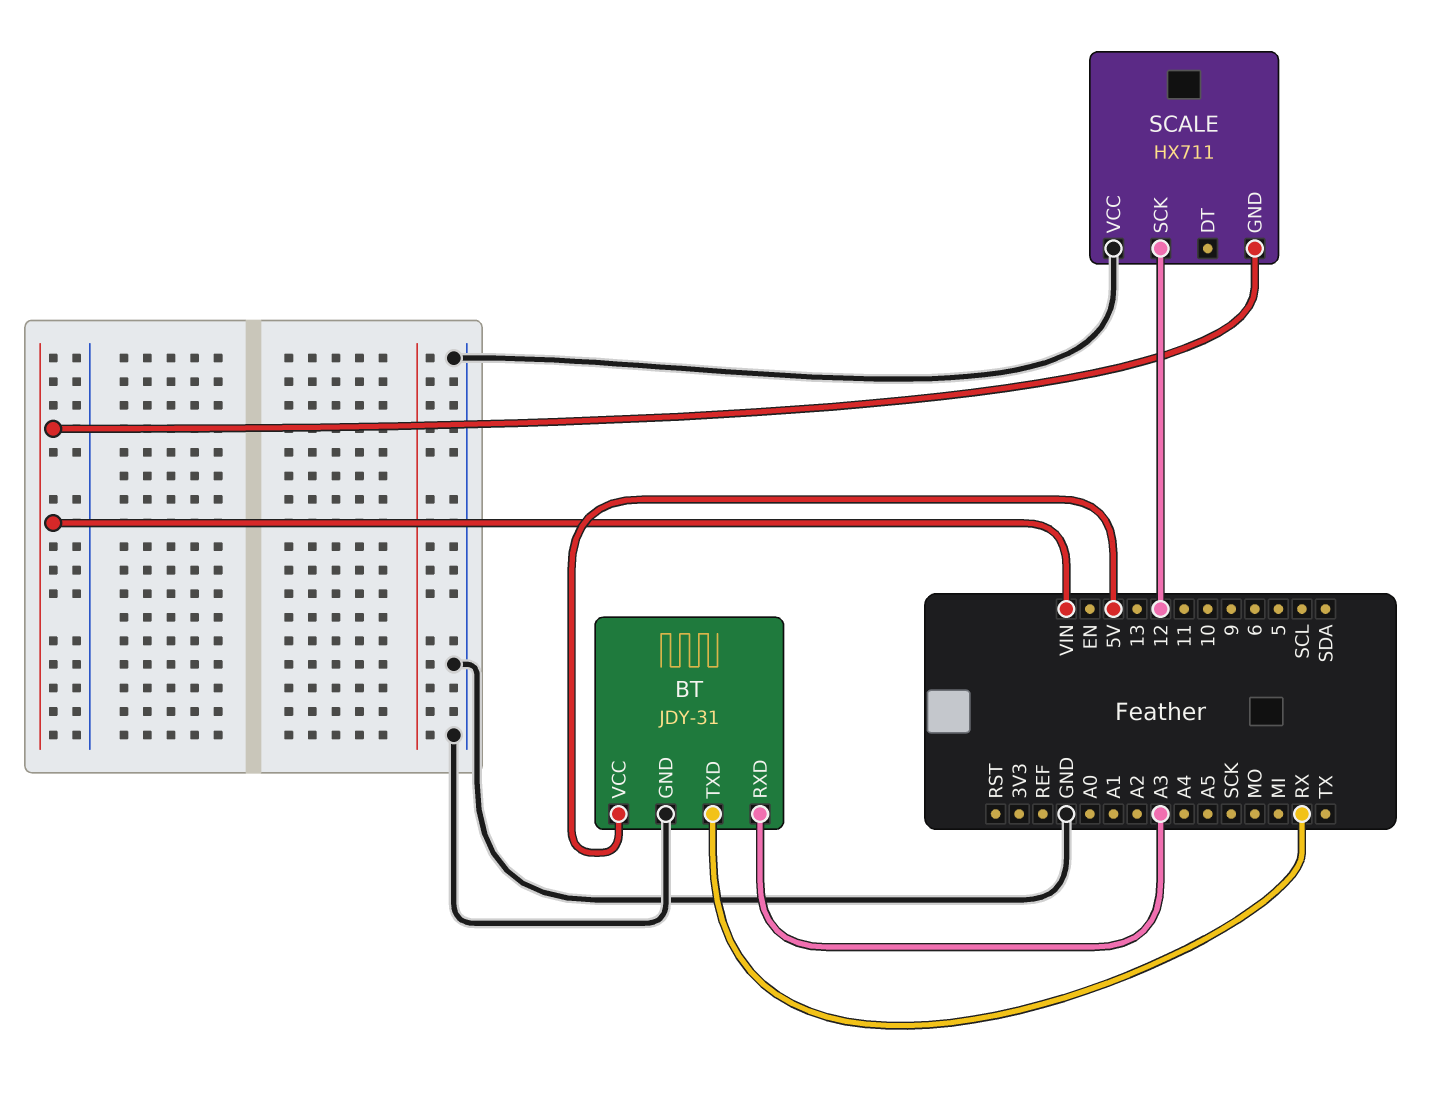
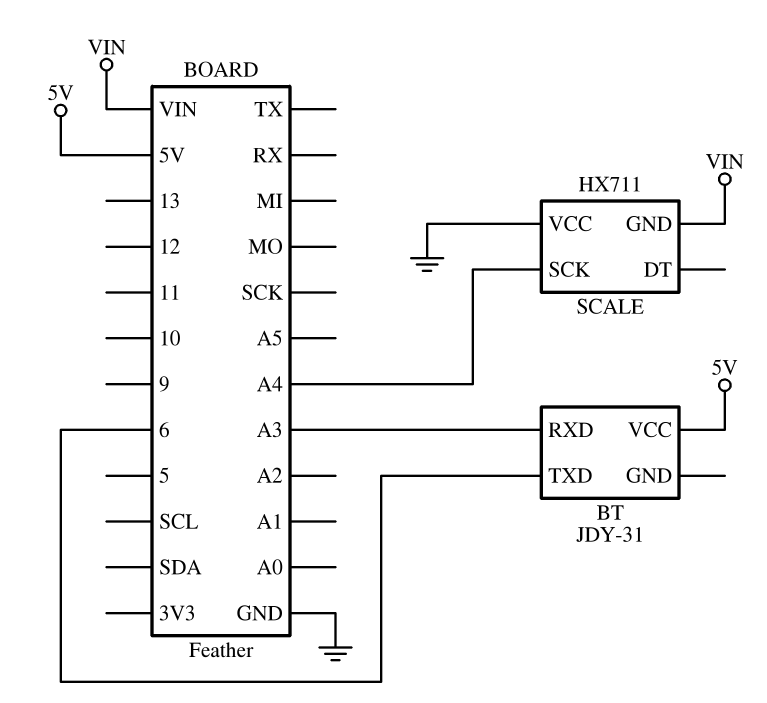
BT pin GND: GND -> none
BT pin TXD: RX -> 6
SCALE pin SCK: 12 -> A4

